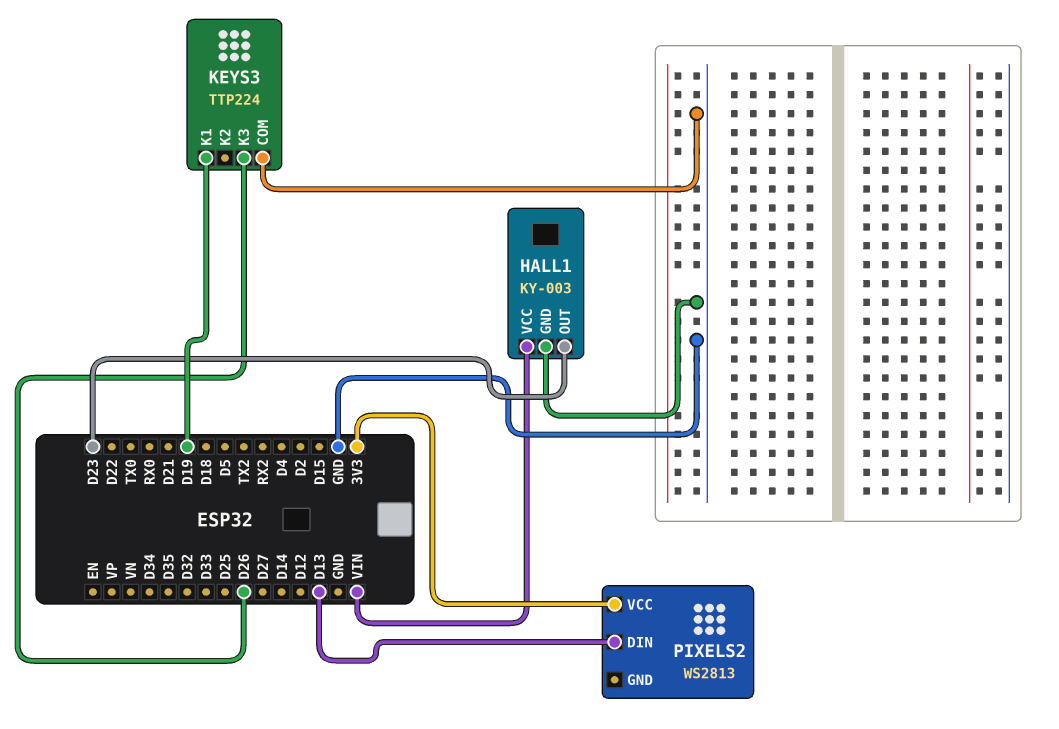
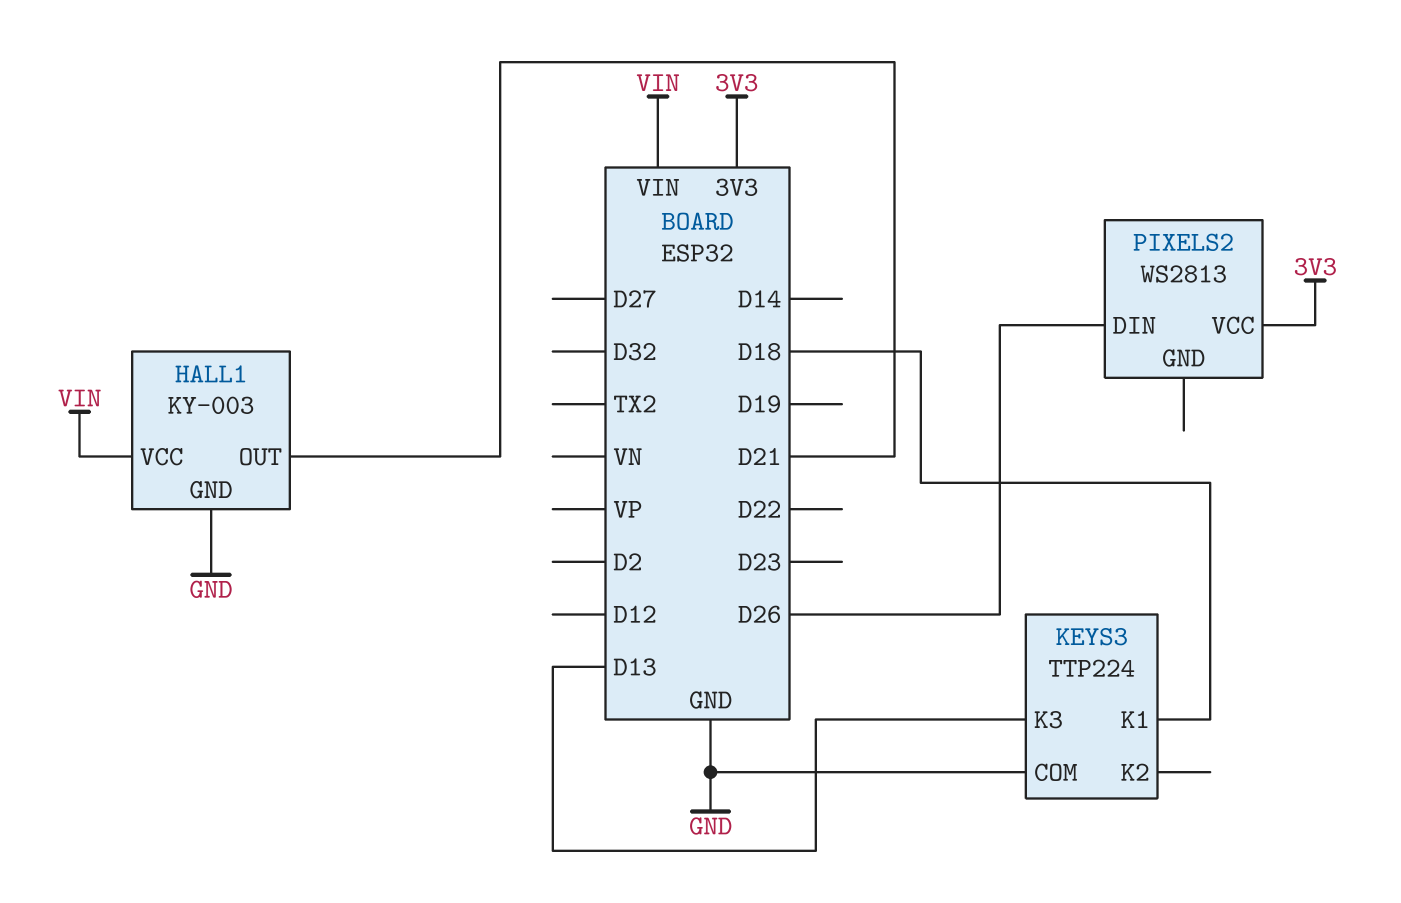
HALL1 pin OUT: D23 -> D21
KEYS3 pin K1: D19 -> D18
KEYS3 pin K3: D26 -> D13
PIXELS2 pin DIN: D13 -> D26

